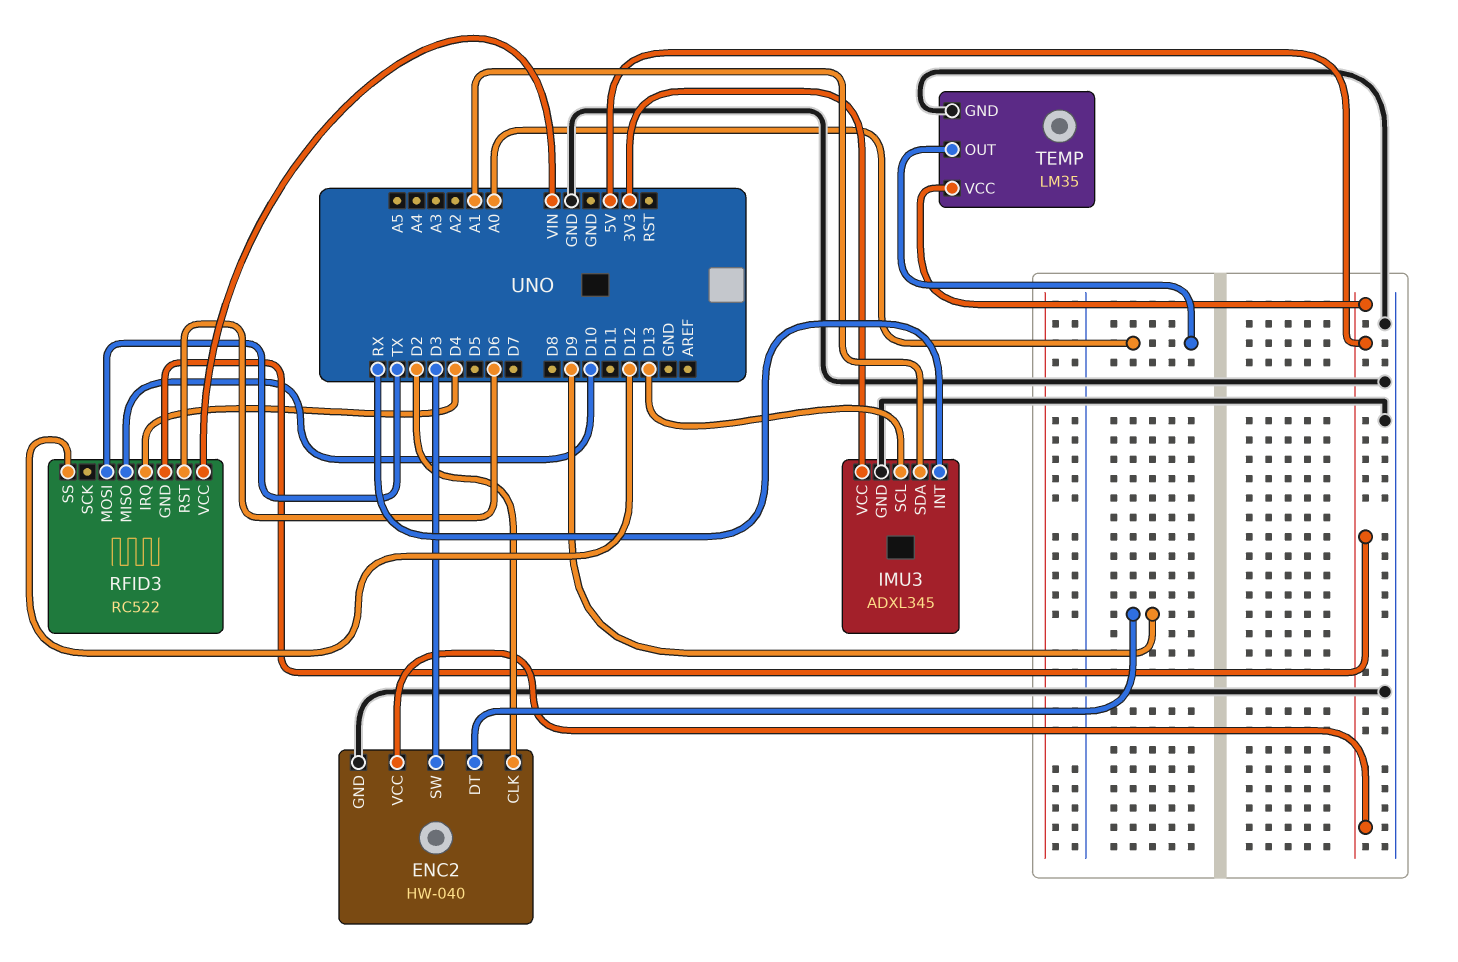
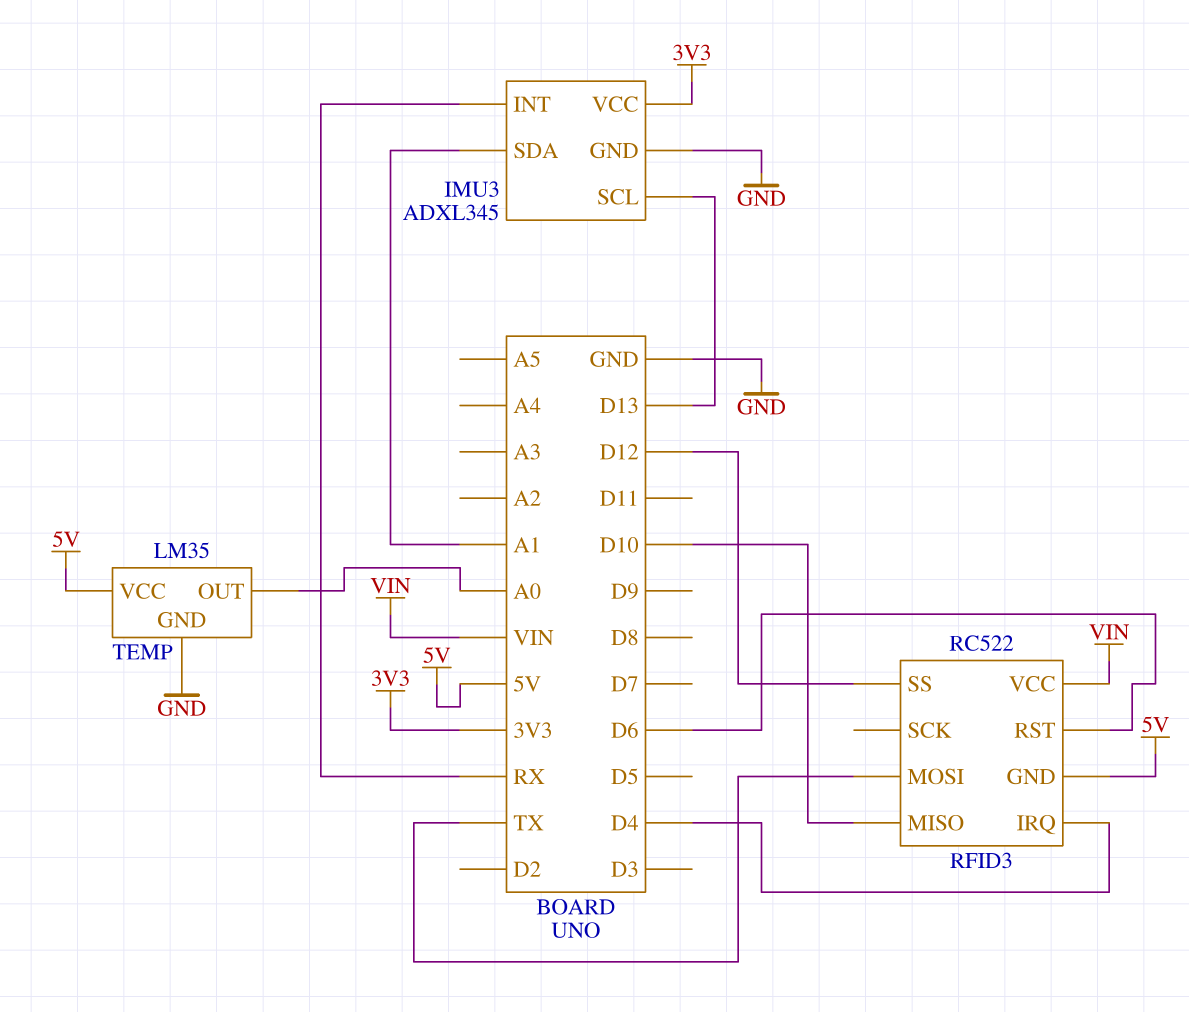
ENC2: HW-040 -> none
ENC2 pin CLK: D2 -> none
ENC2 pin DT: D9 -> none
ENC2 pin GND: GND -> none
ENC2 pin SW: D3 -> none
ENC2 pin VCC: 5V -> none

